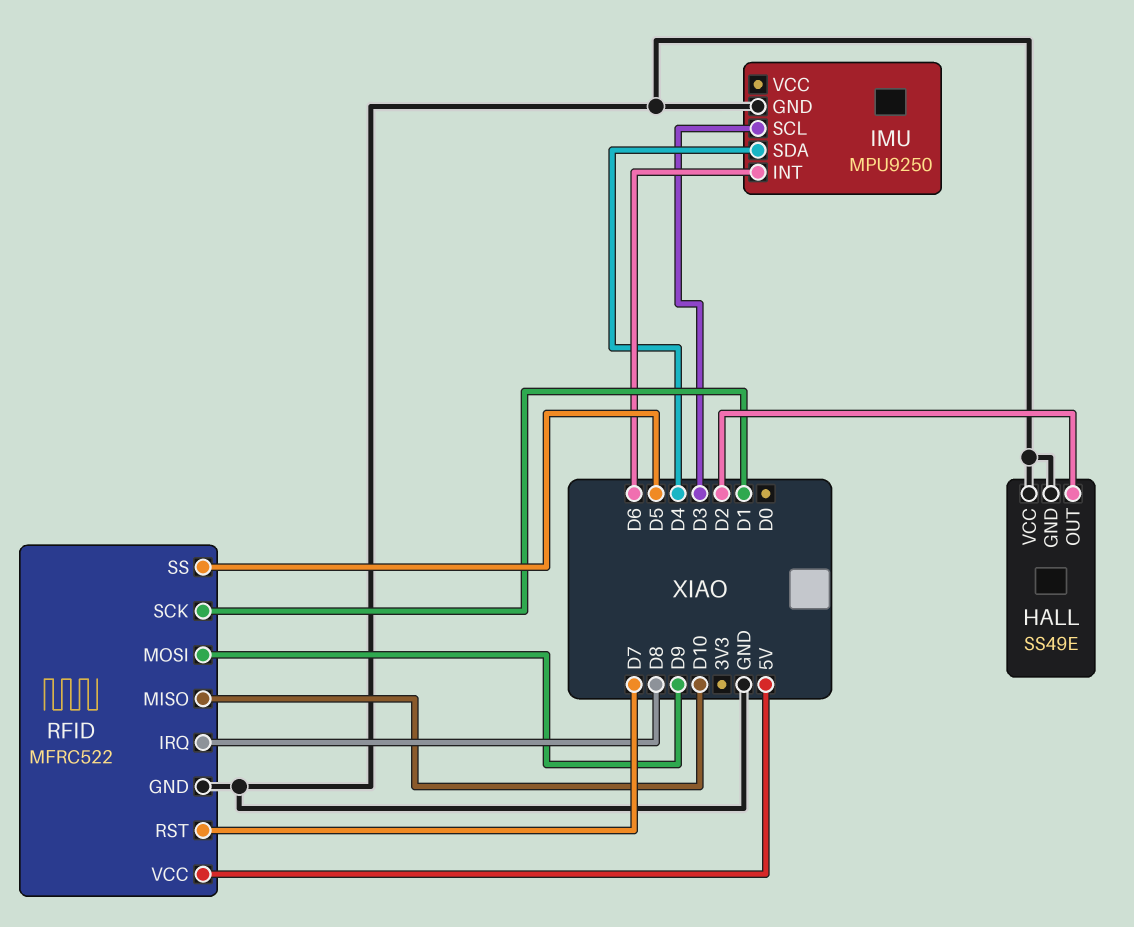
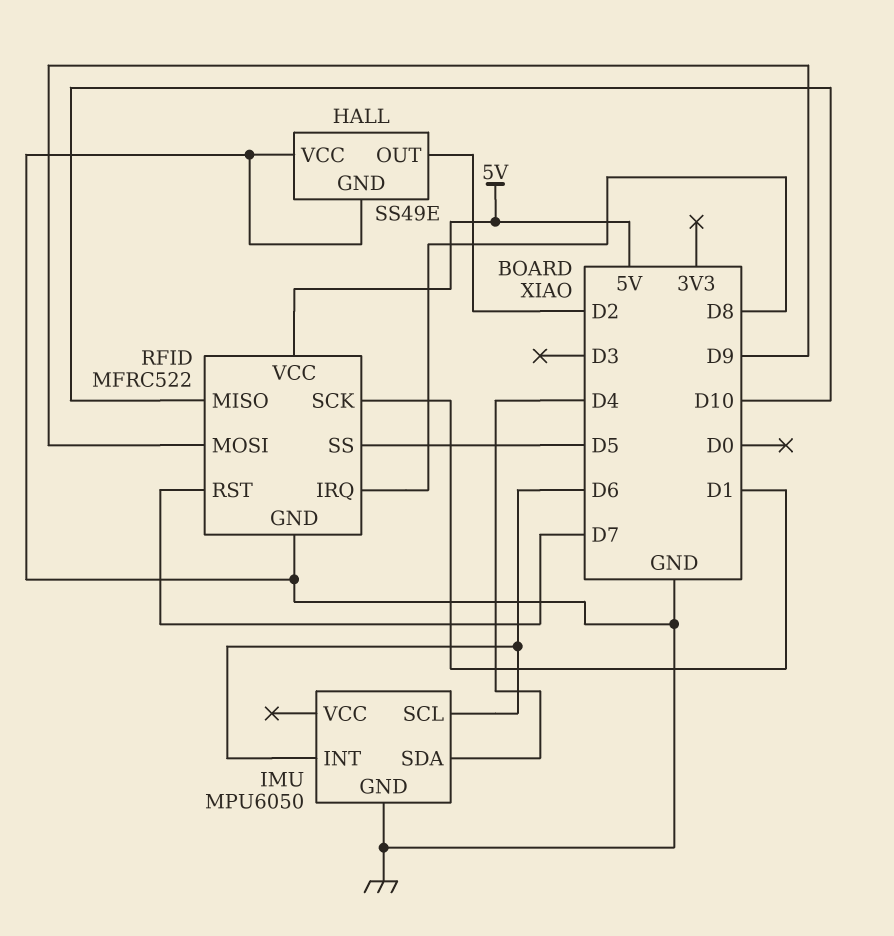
IMU: MPU9250 -> MPU6050
IMU pin SCL: D3 -> D6

